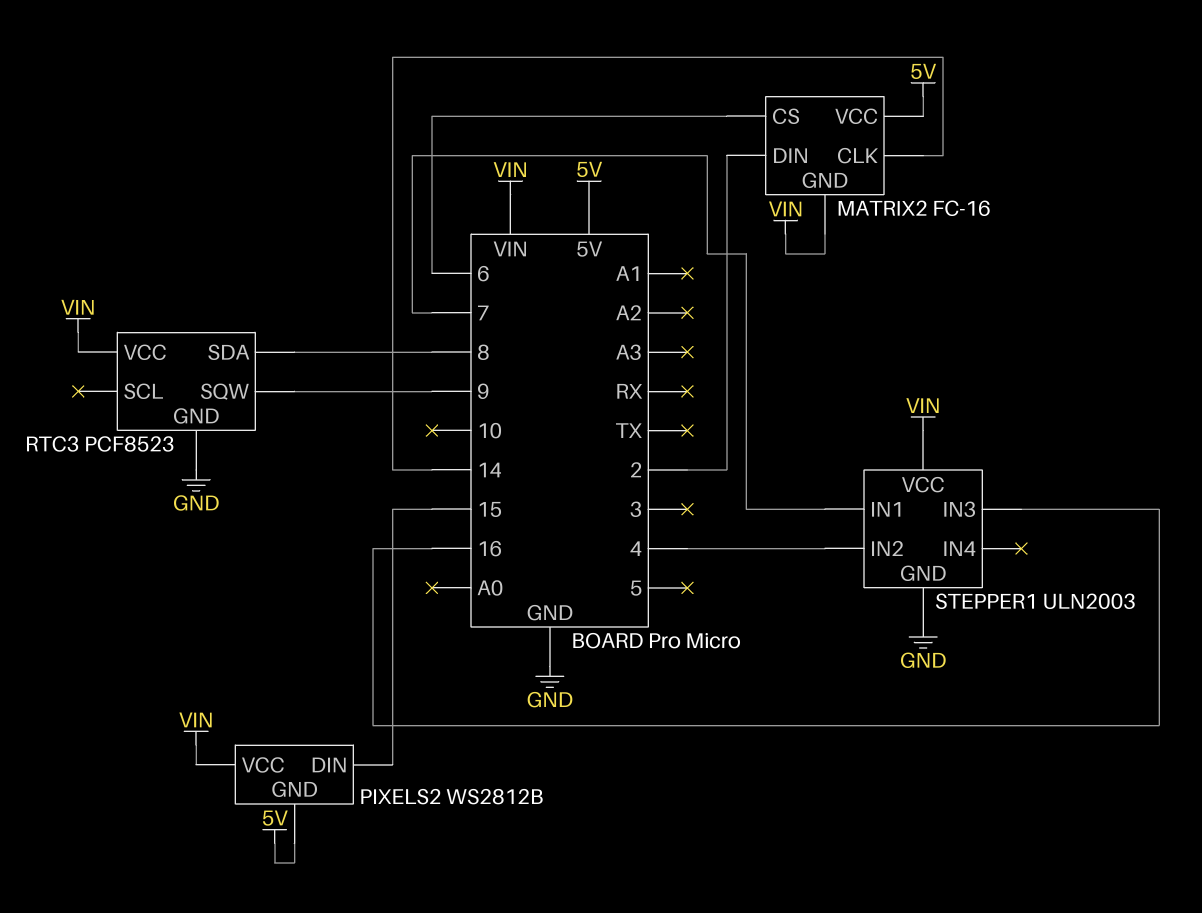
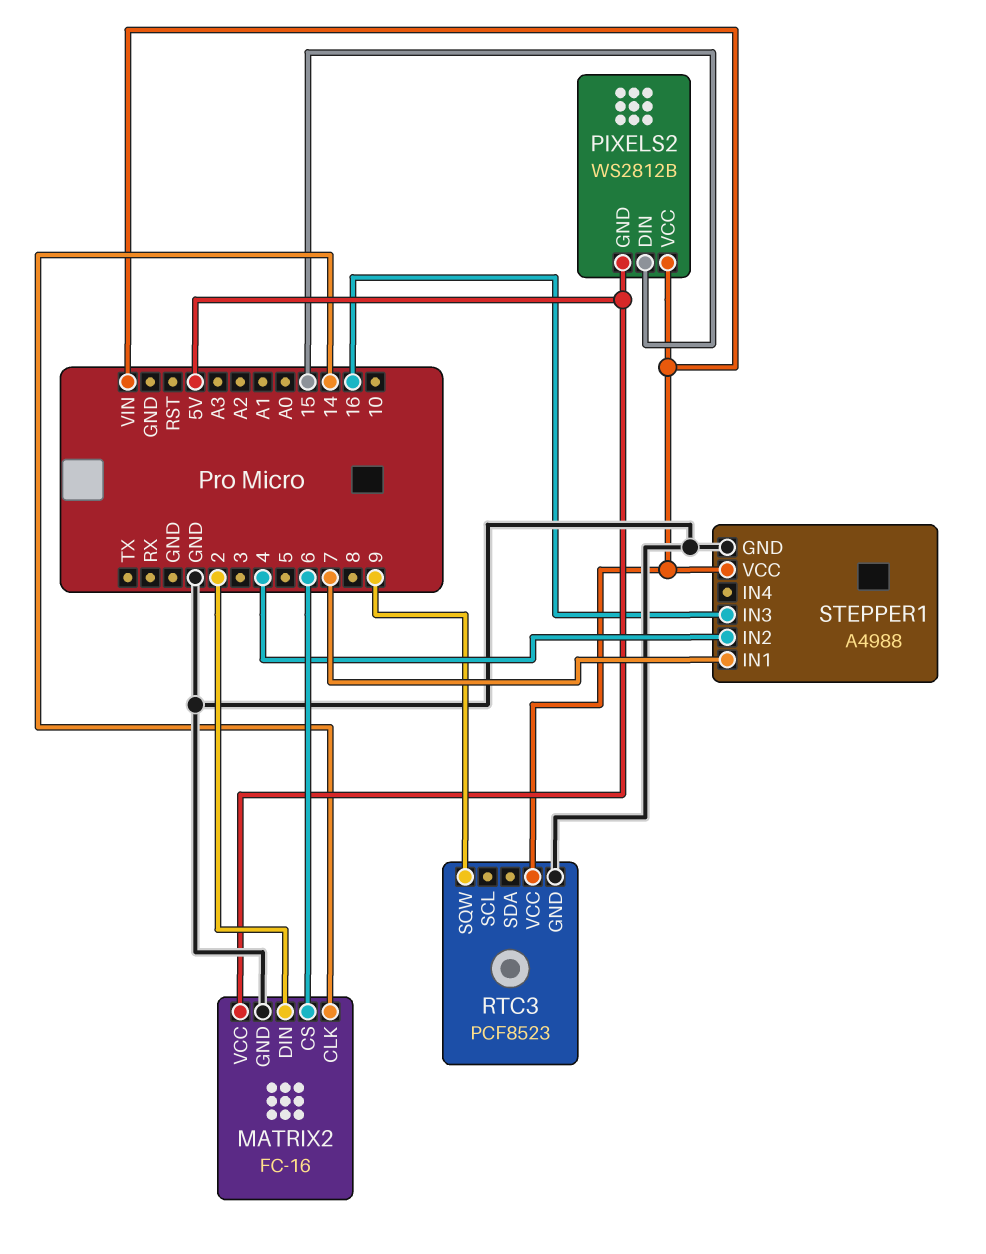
MATRIX2 pin GND: VIN -> GND
RTC3 pin SDA: 8 -> none
STEPPER1: ULN2003 -> A4988

